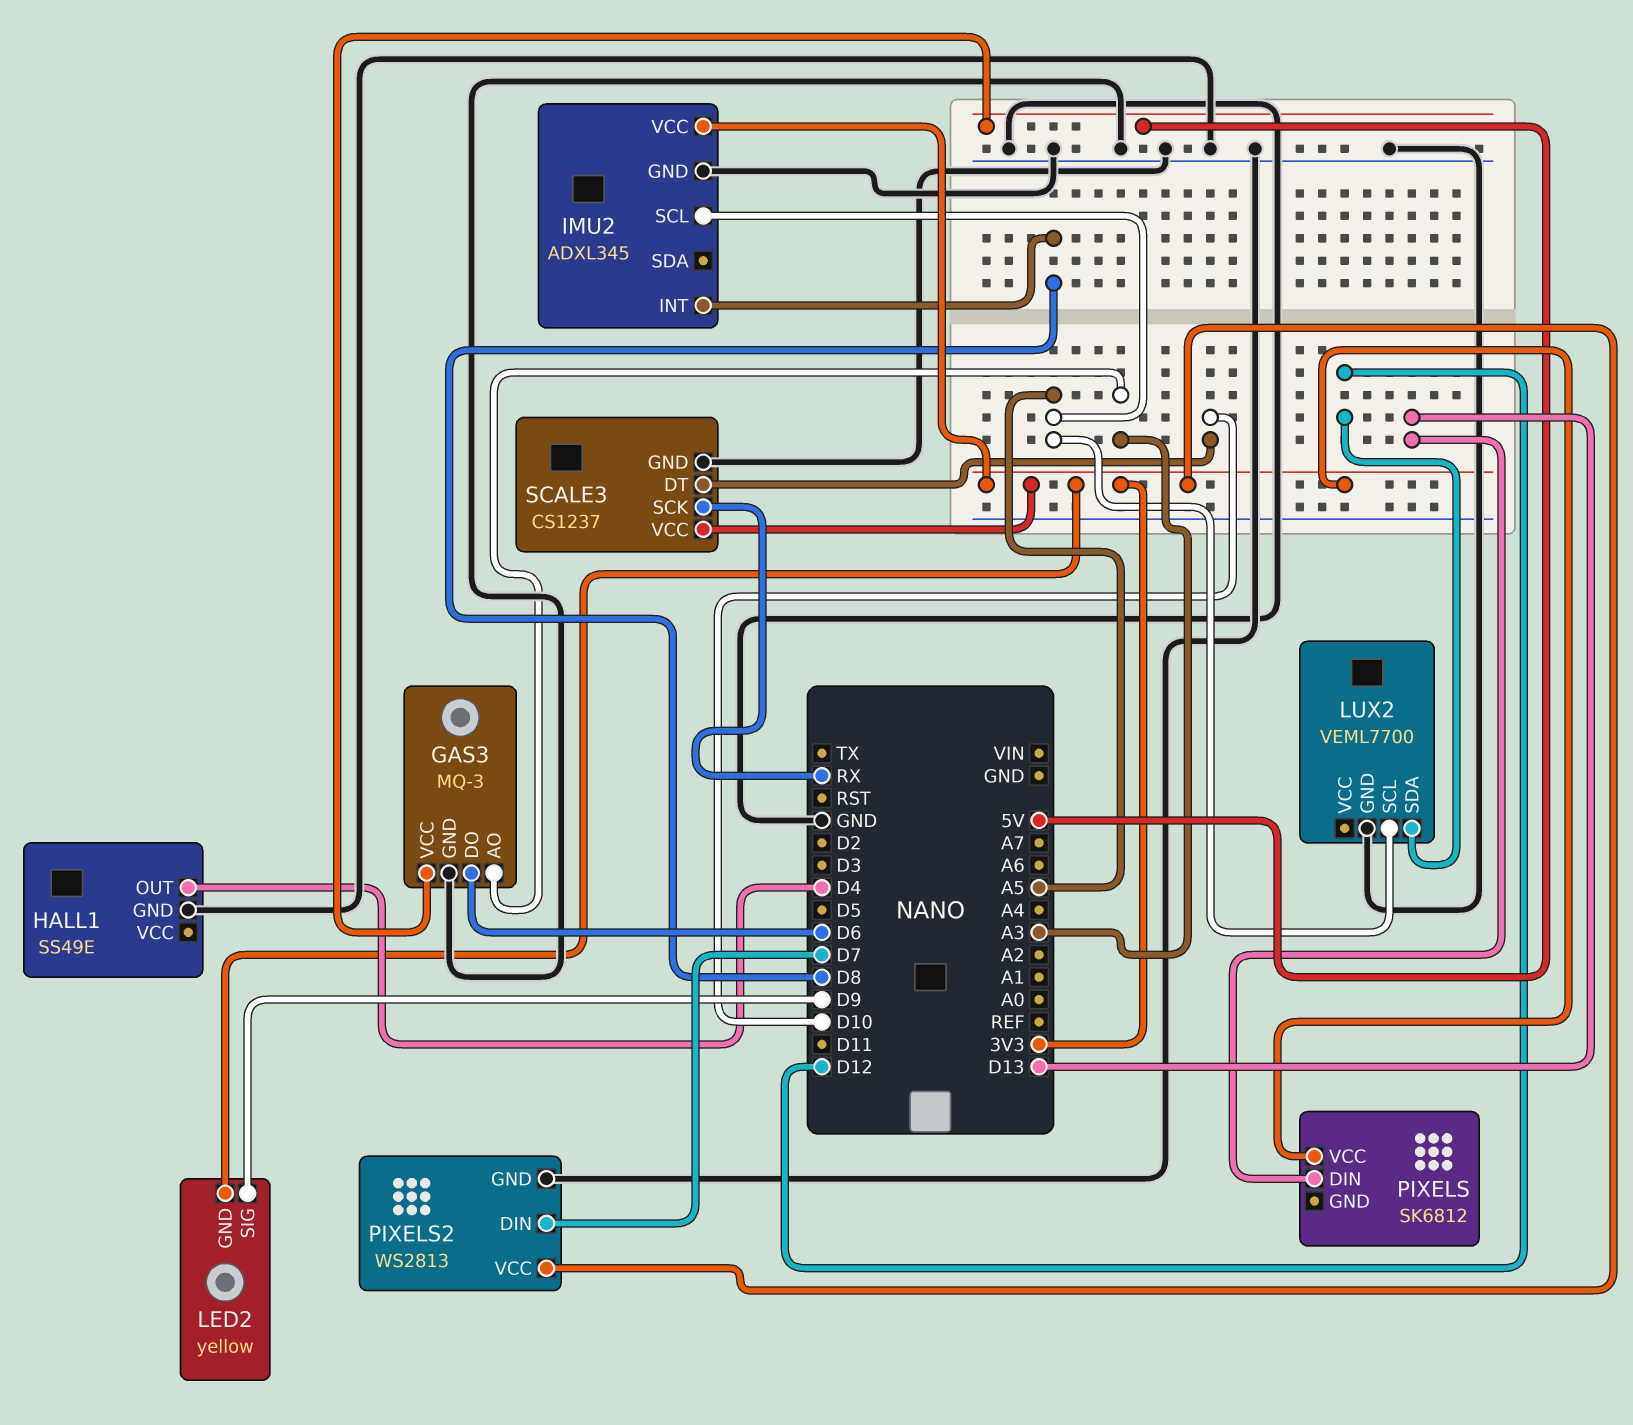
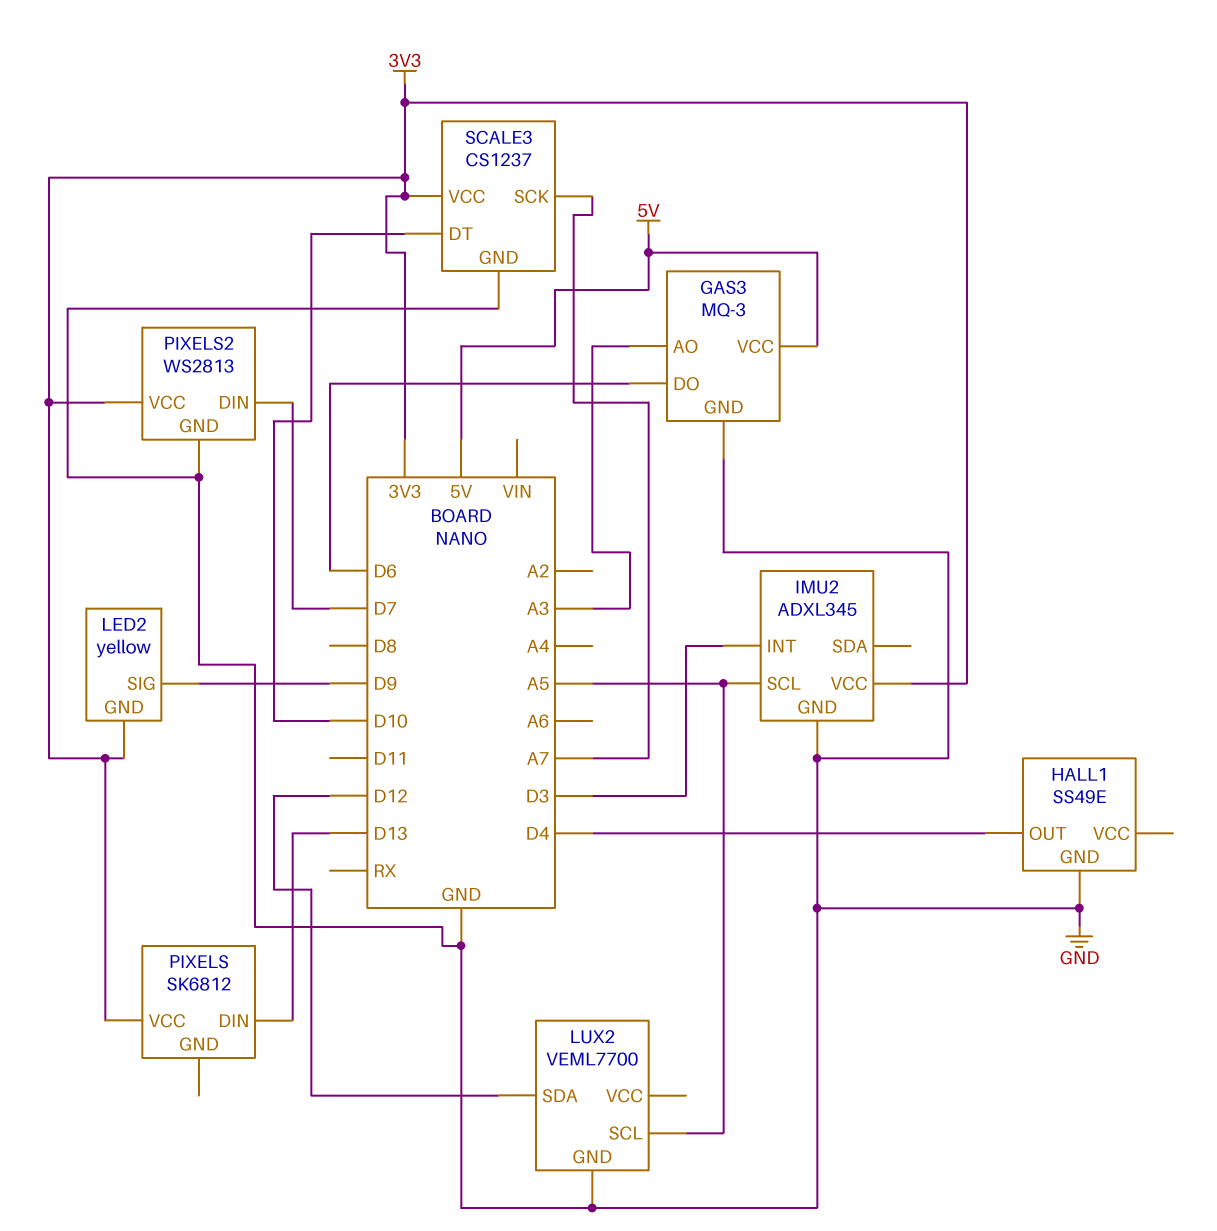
IMU2 pin INT: D8 -> D3
SCALE3 pin SCK: RX -> A7

